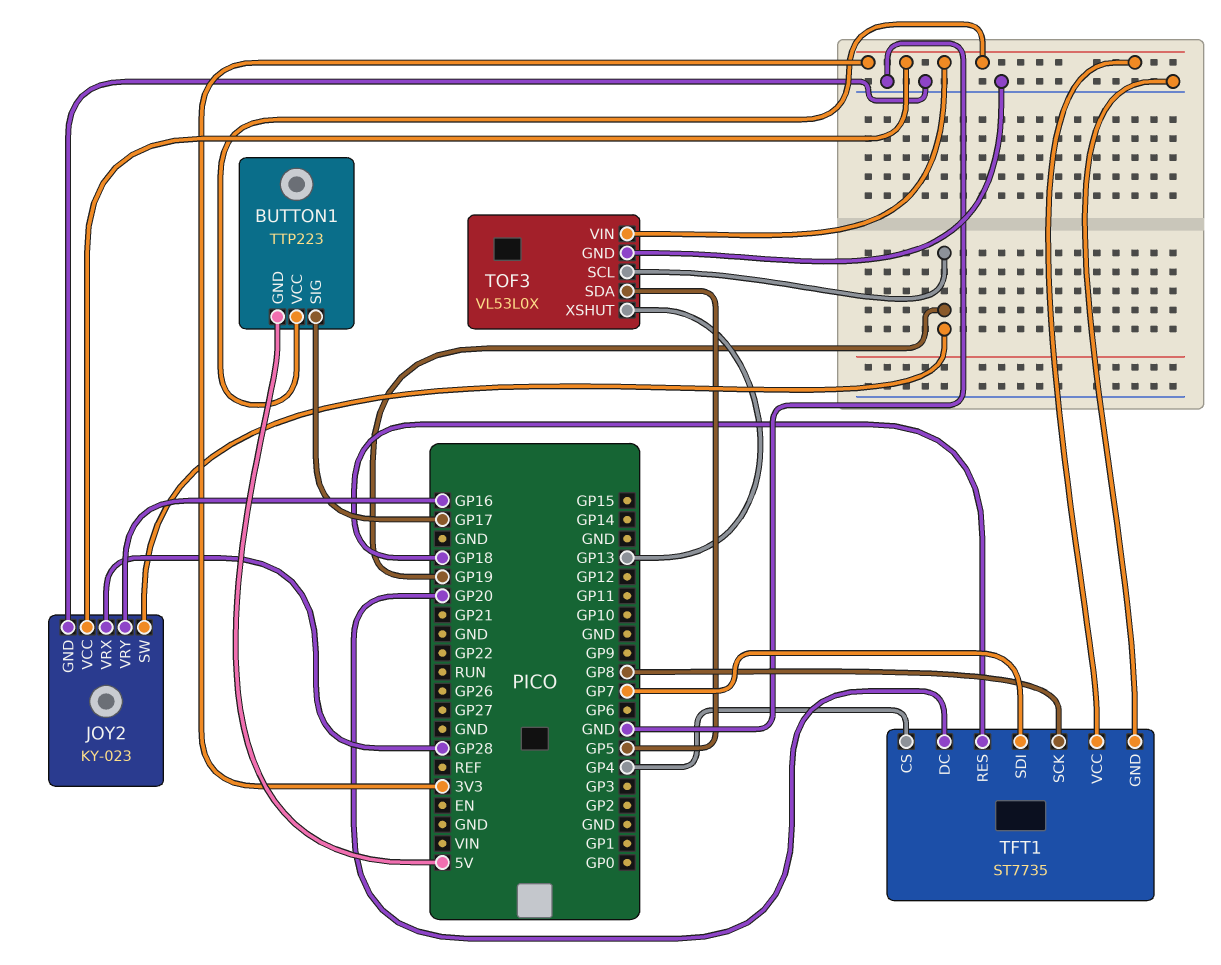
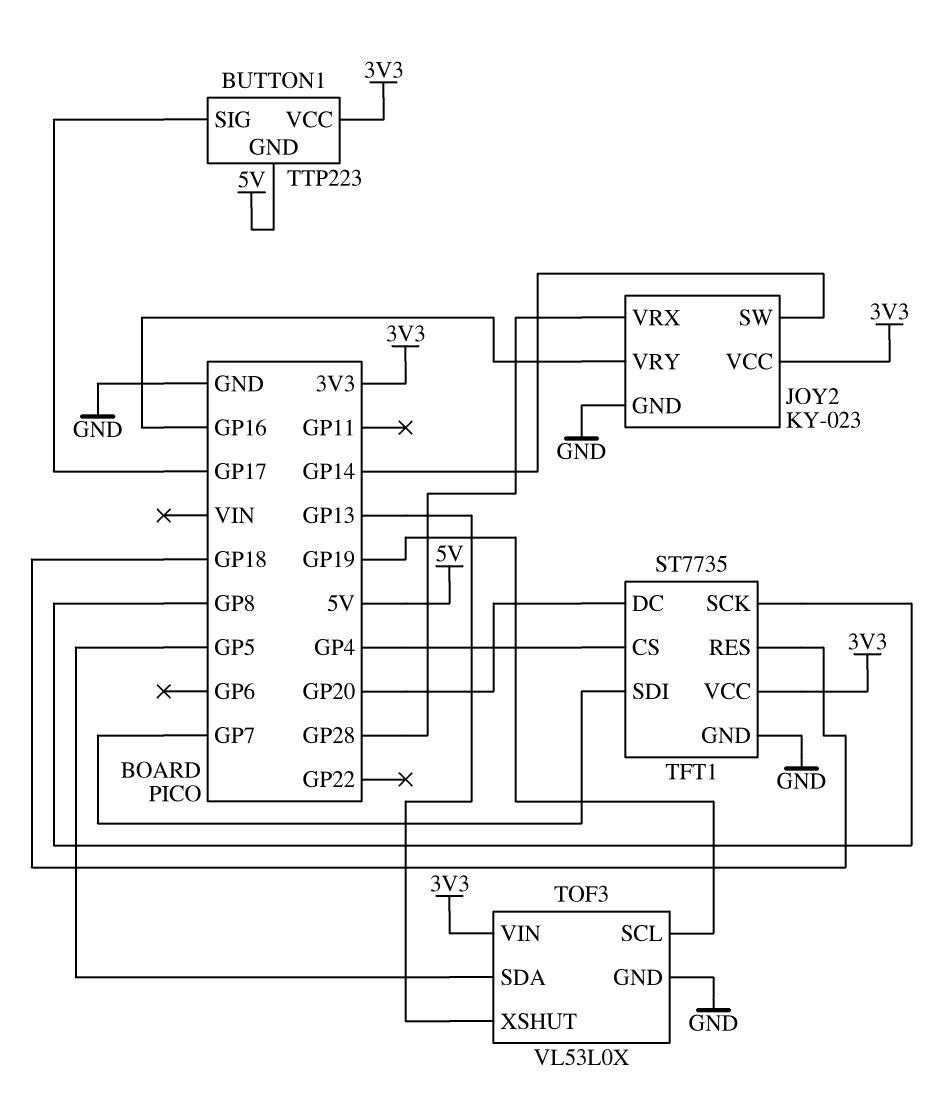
JOY2 pin SW: GP19 -> GP14

